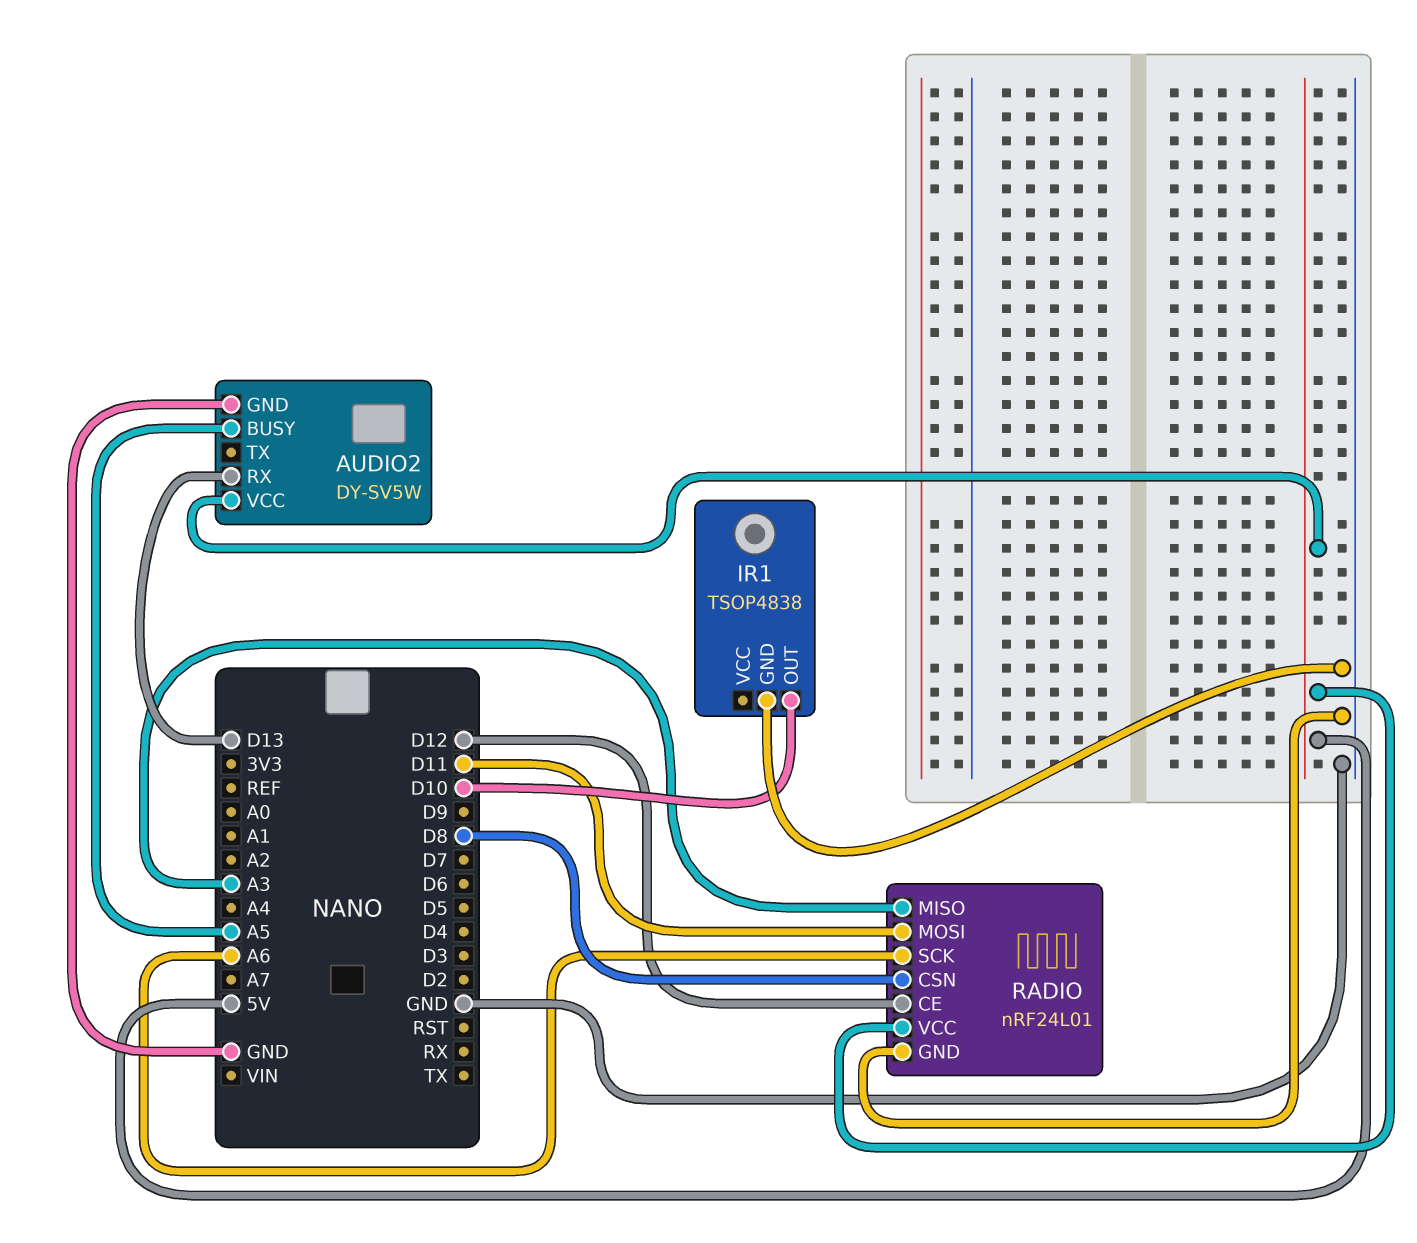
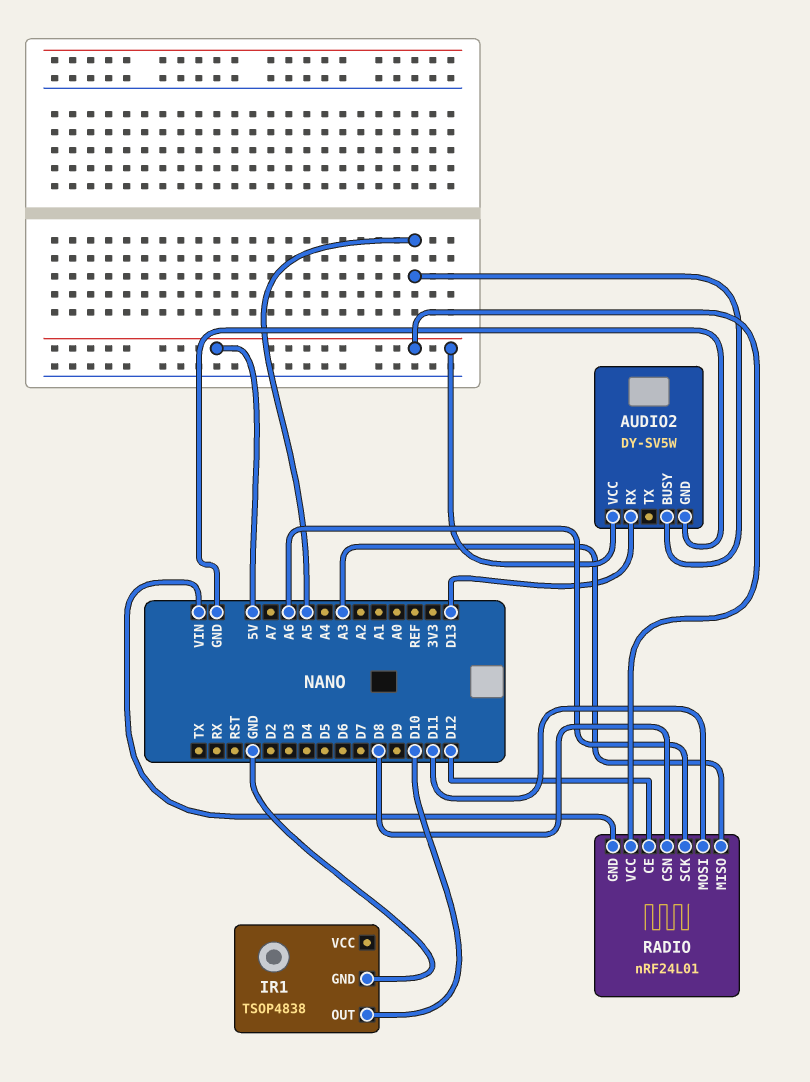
RADIO pin GND: GND -> VIN

